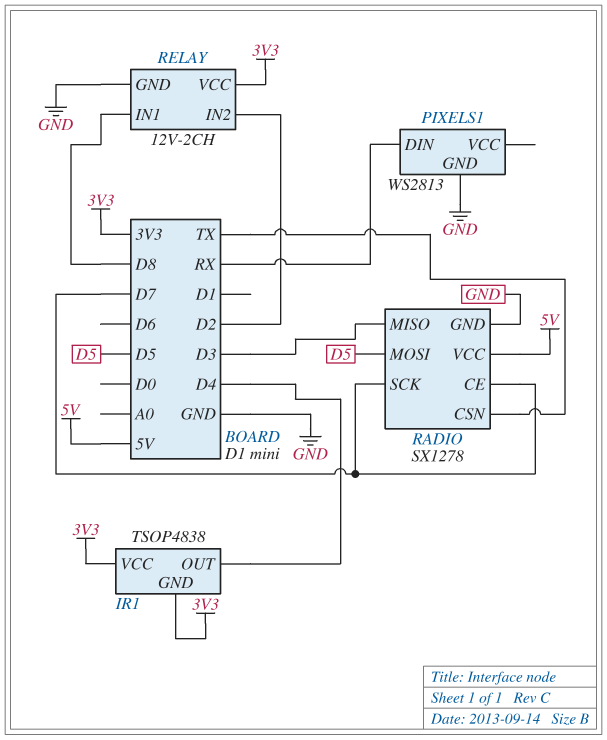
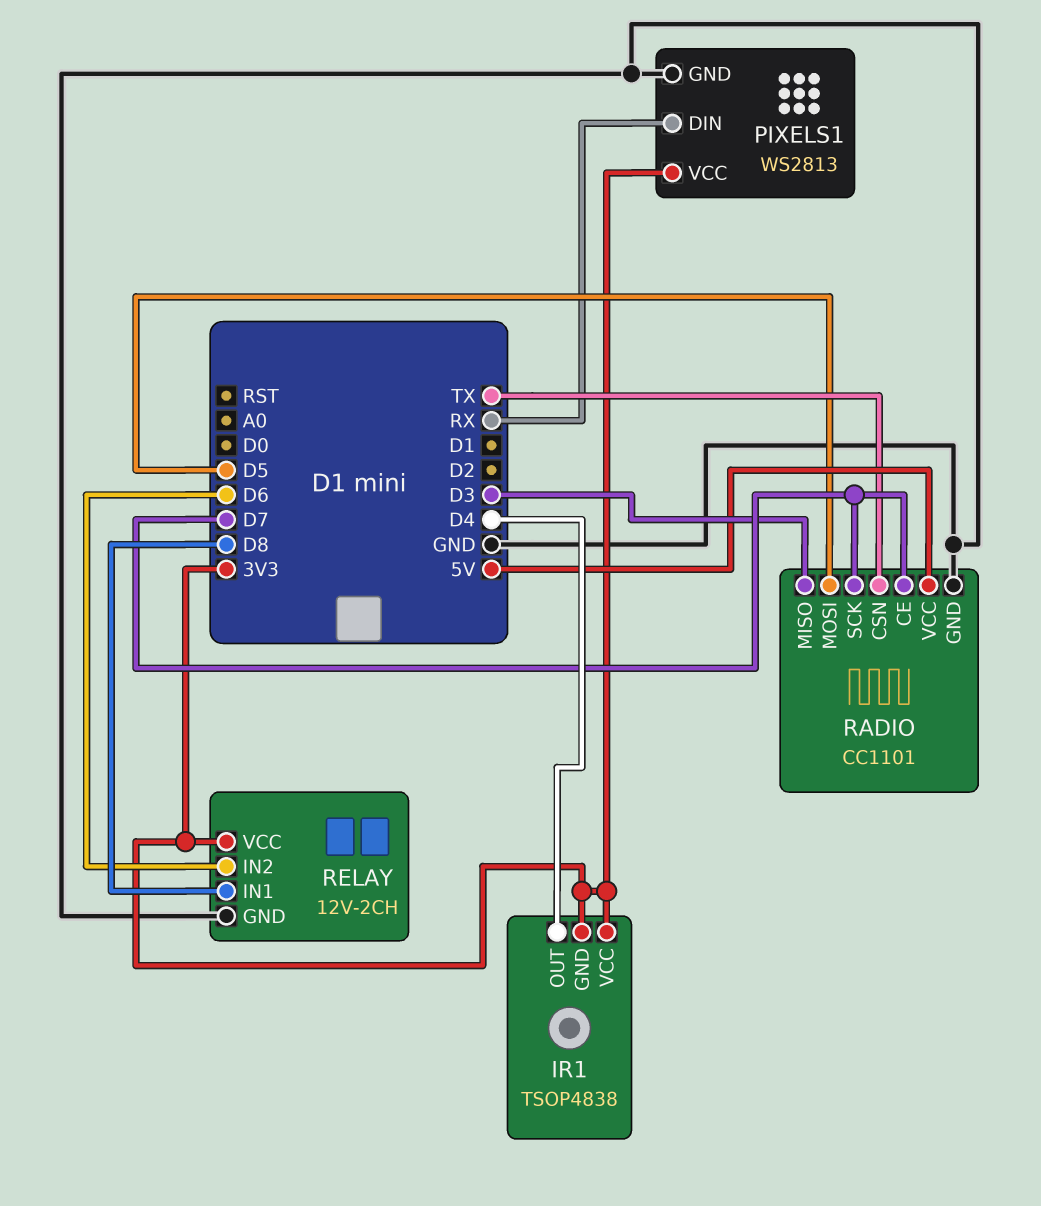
PIXELS1 pin VCC: none -> 3V3
RADIO: SX1278 -> CC1101
RELAY pin IN2: D2 -> D6

